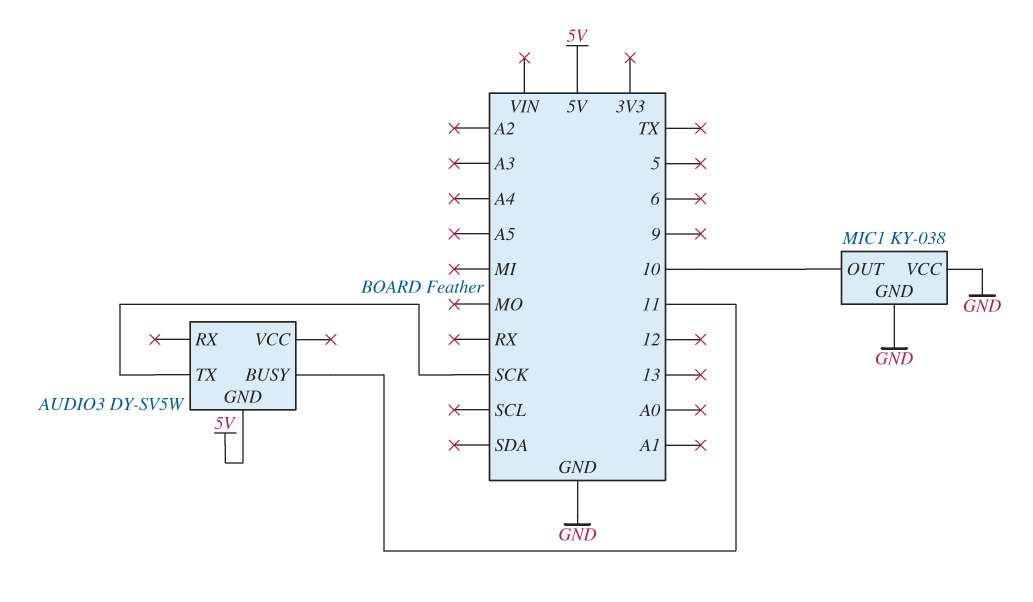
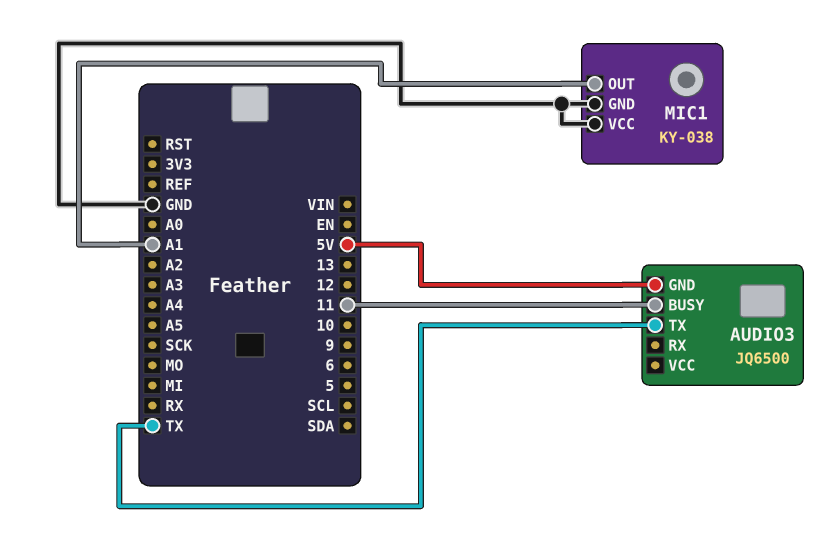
AUDIO3: DY-SV5W -> JQ6500
AUDIO3 pin TX: SCK -> TX
MIC1 pin OUT: 10 -> A1

